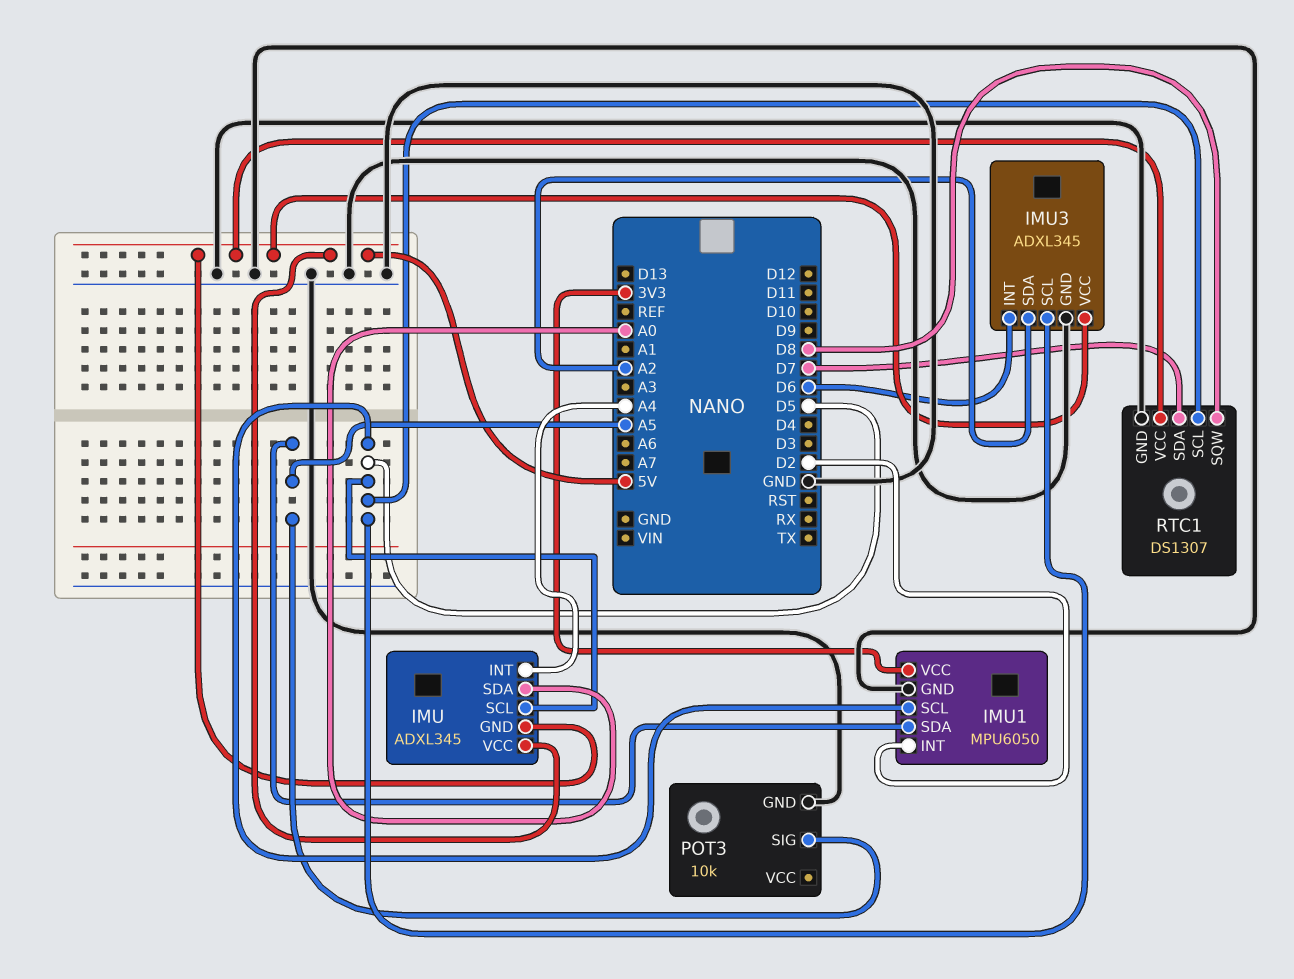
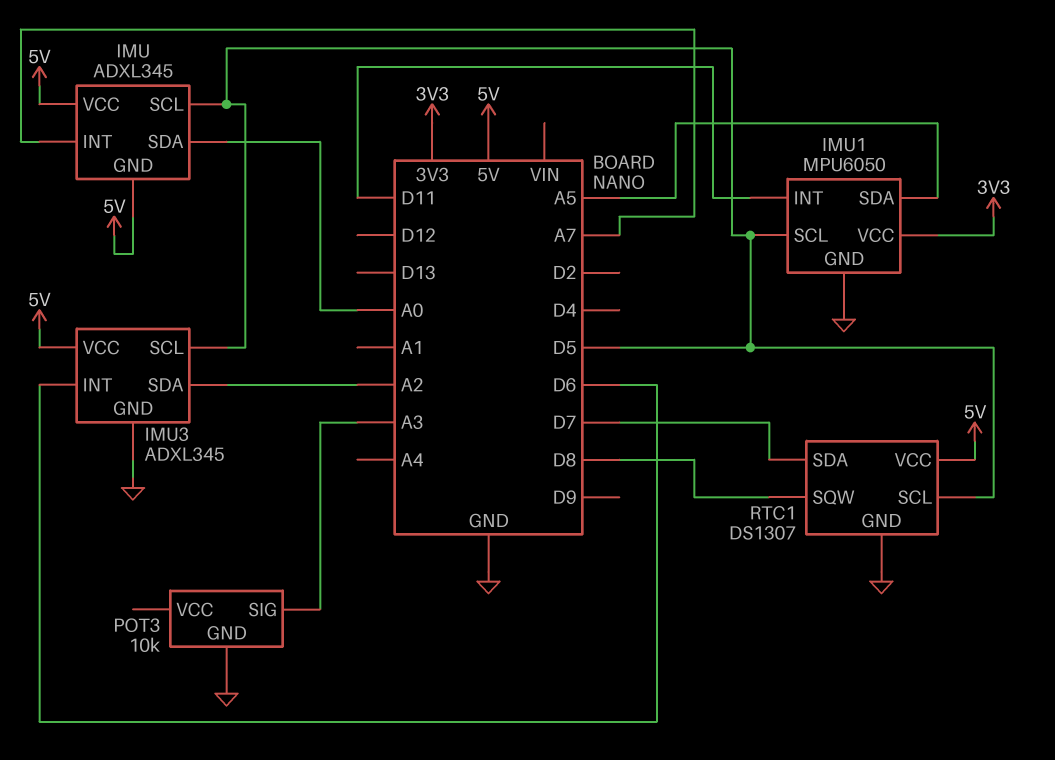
IMU pin INT: A4 -> A7
IMU1 pin INT: D2 -> D11
POT3 pin SIG: A5 -> A3

